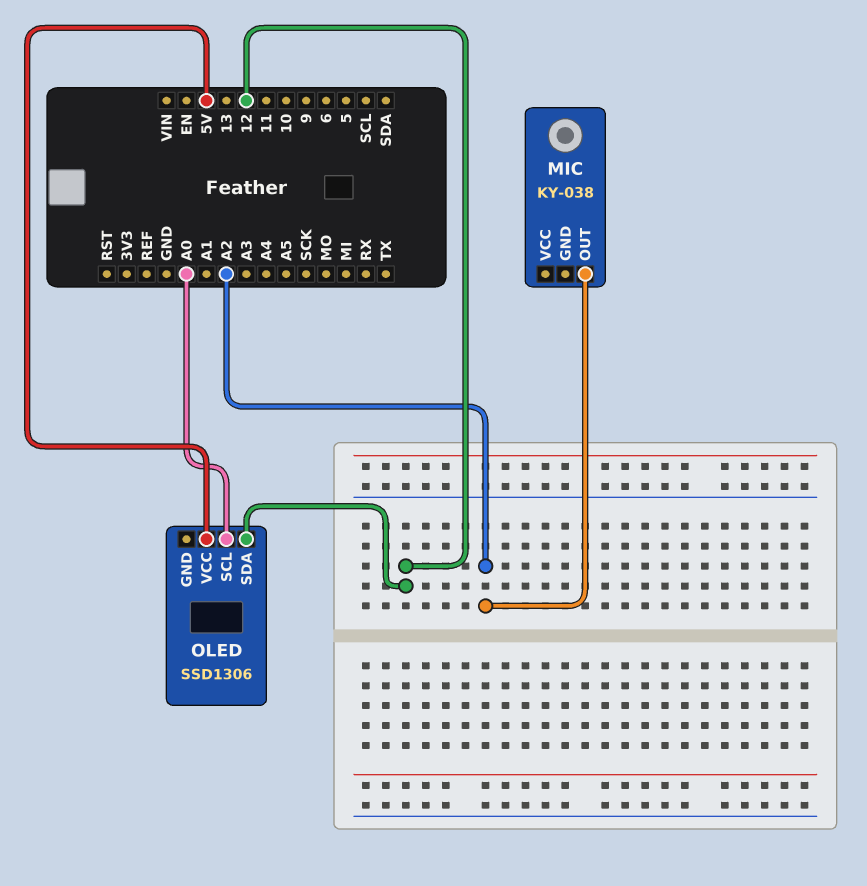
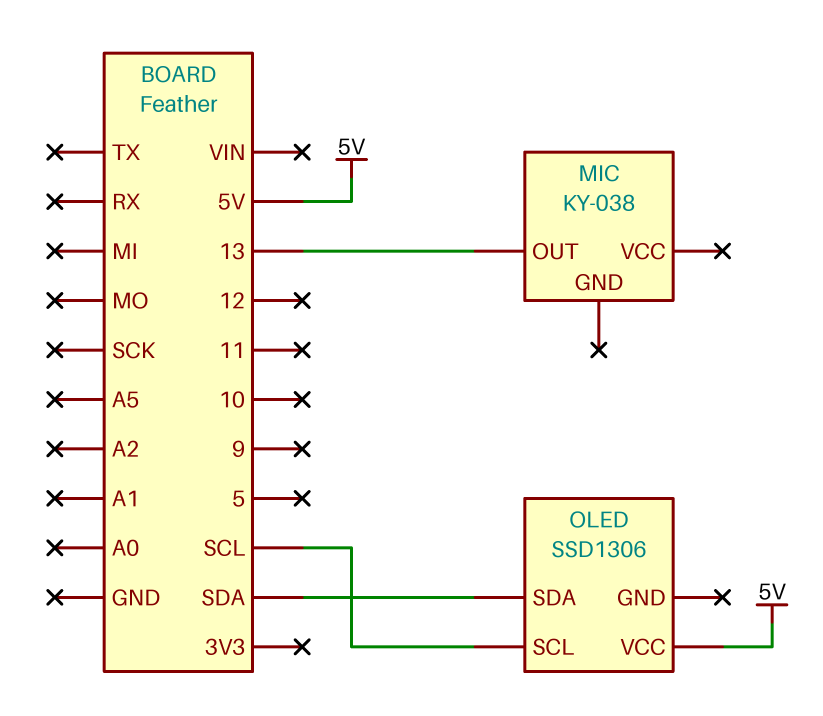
MIC pin OUT: A2 -> 13
OLED pin SCL: A0 -> SCL
OLED pin SDA: 12 -> SDA

